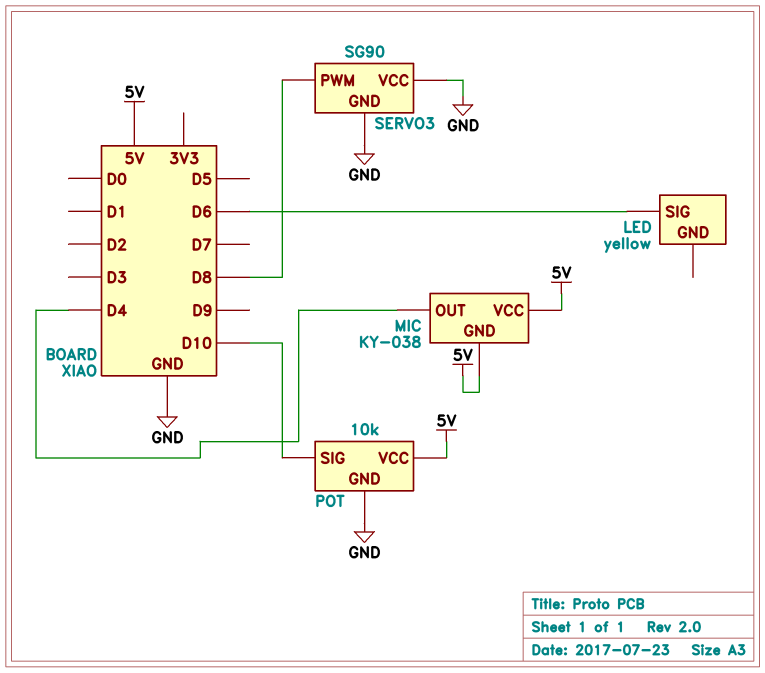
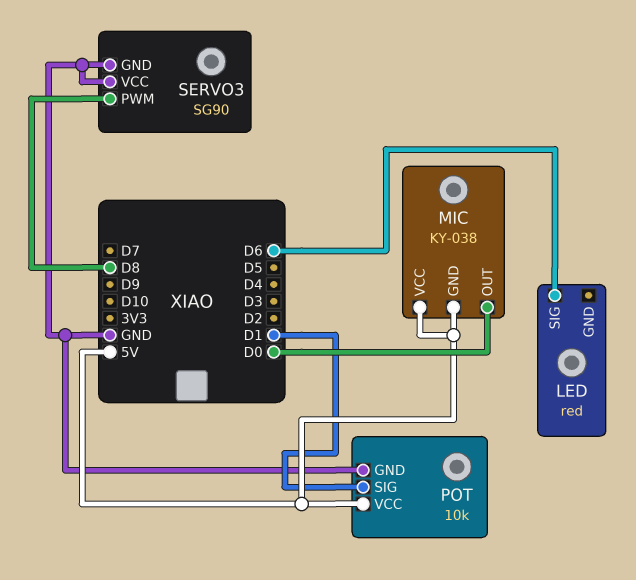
LED: yellow -> red
MIC pin OUT: D4 -> D0
POT pin SIG: D10 -> D1

